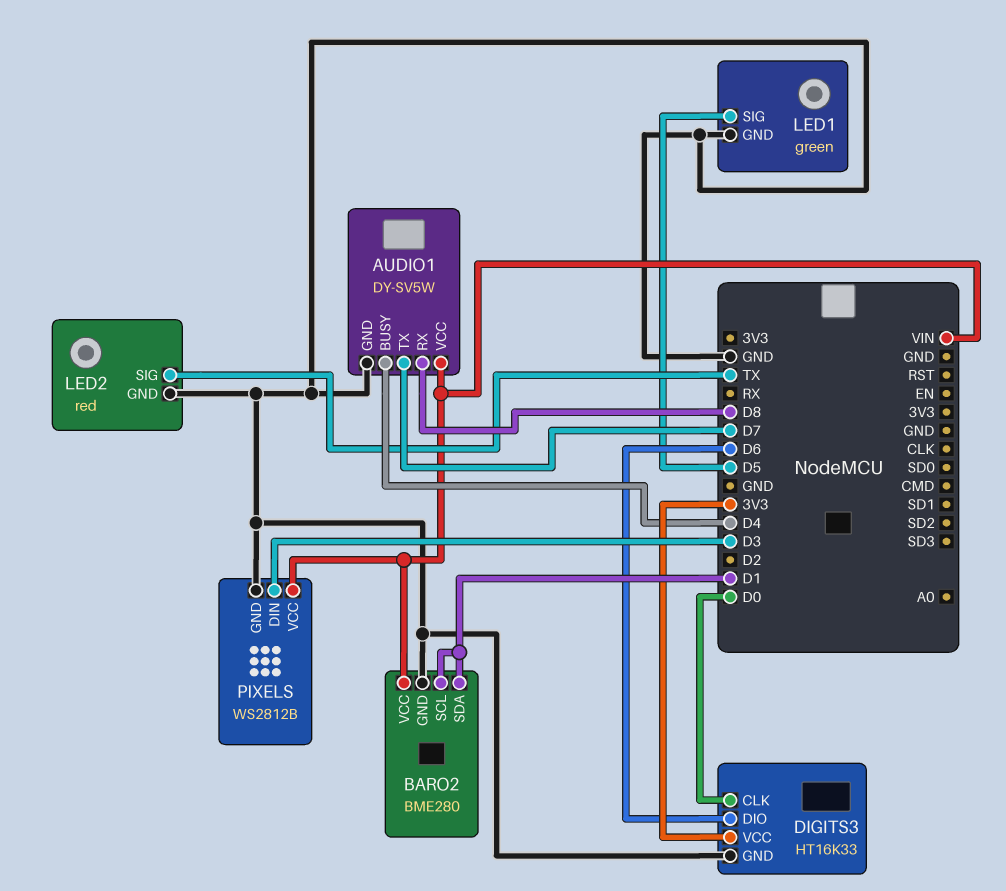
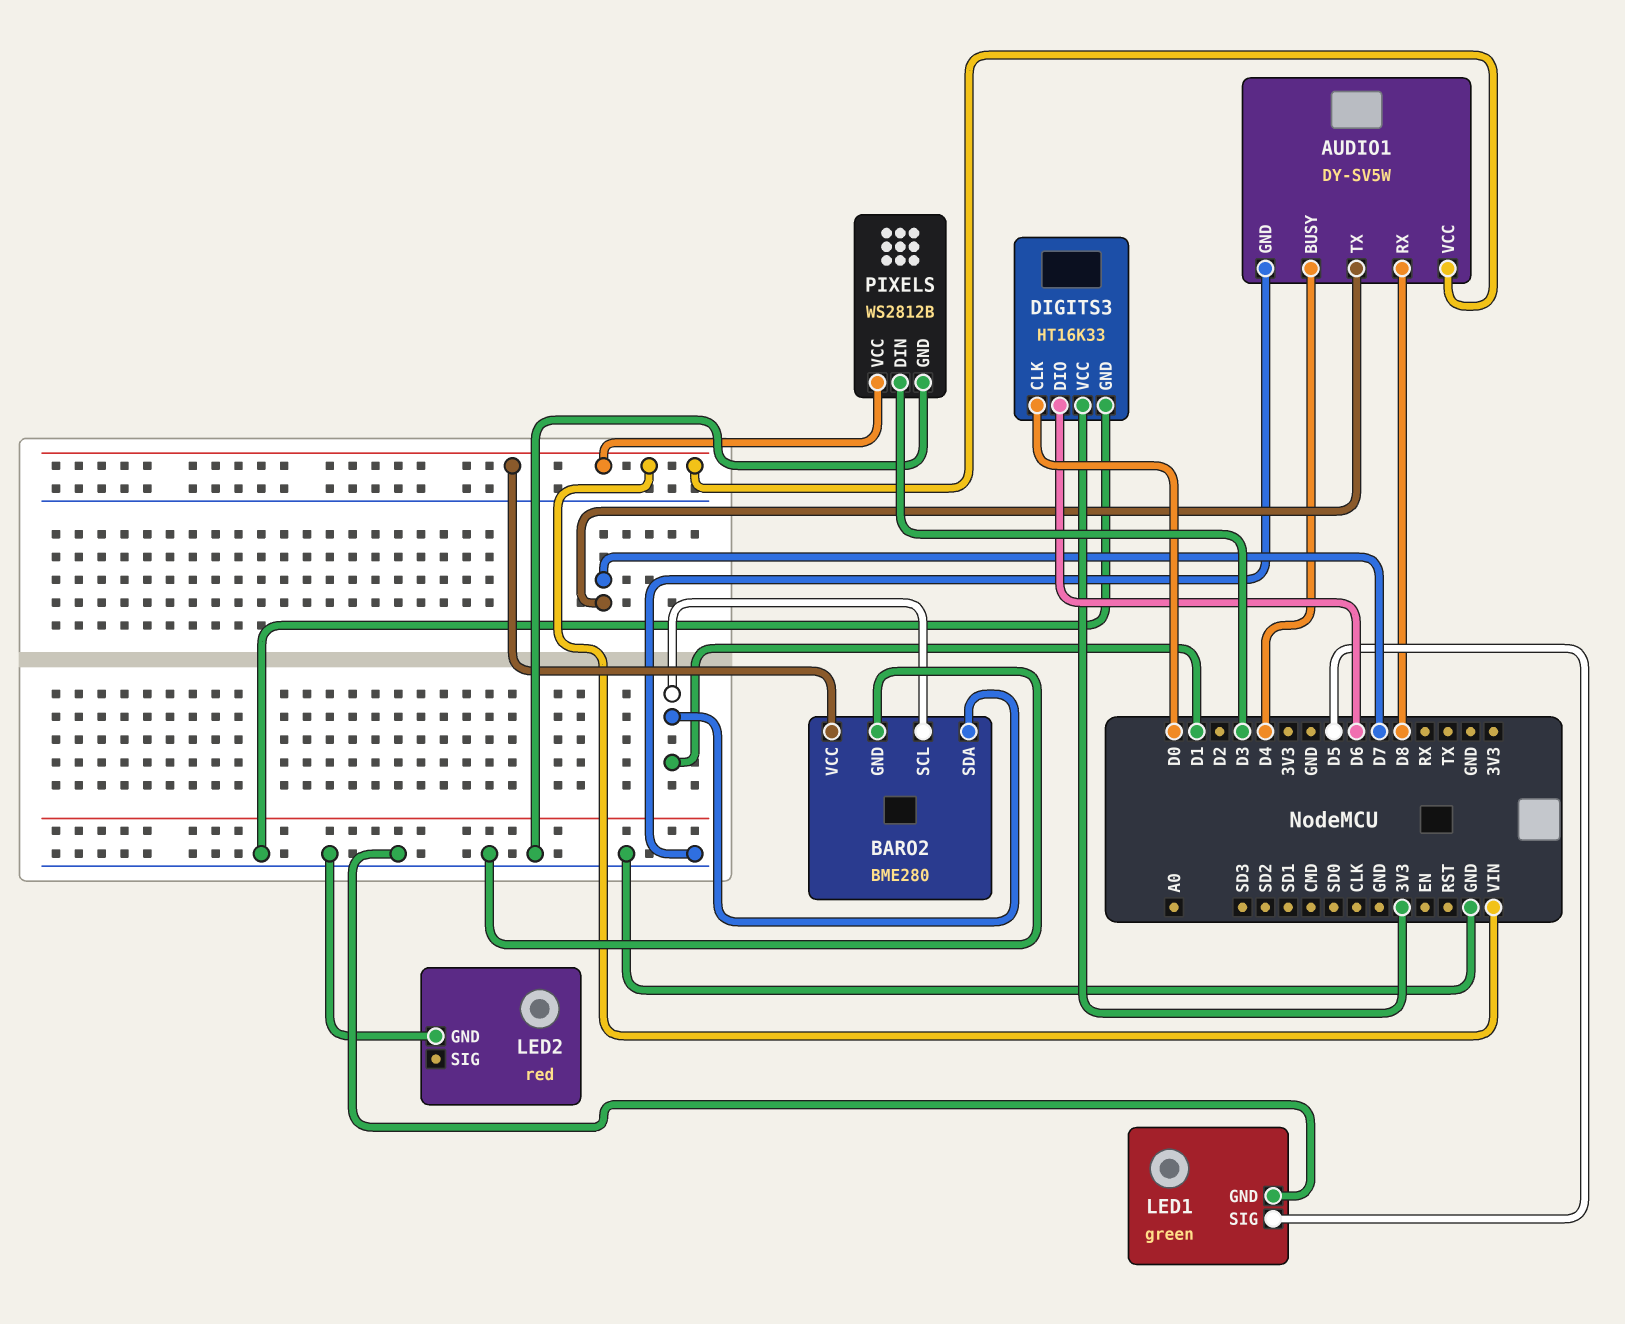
LED2 pin SIG: TX -> none

